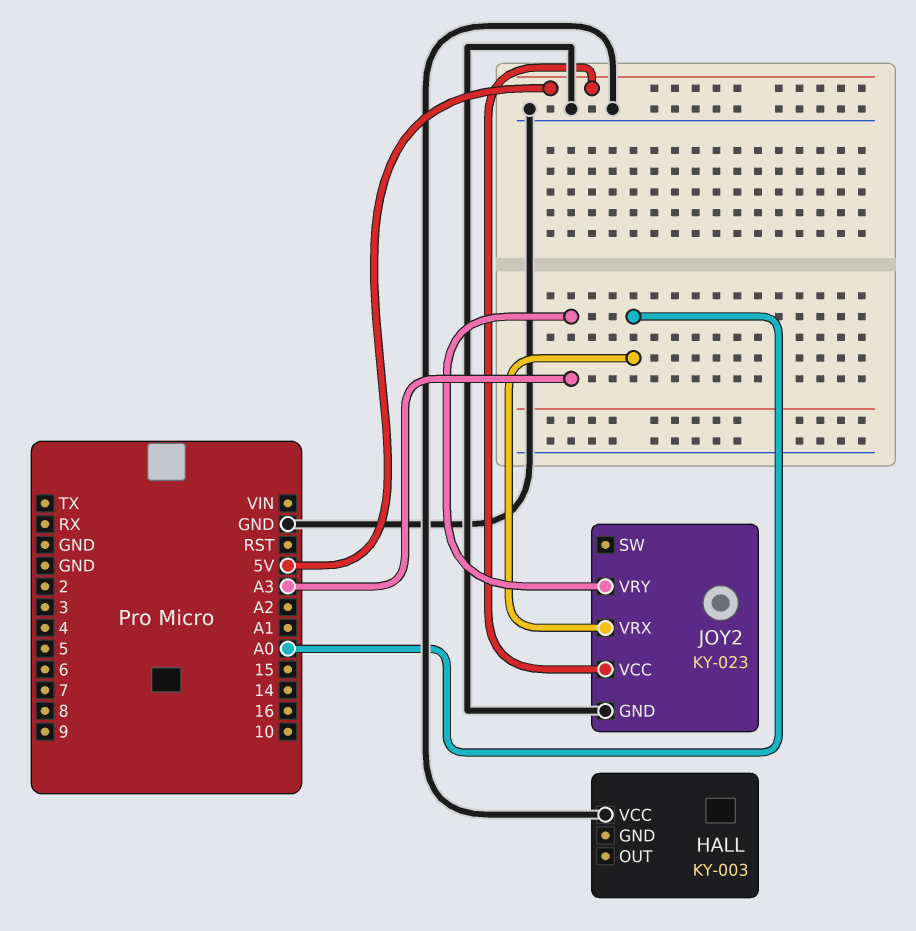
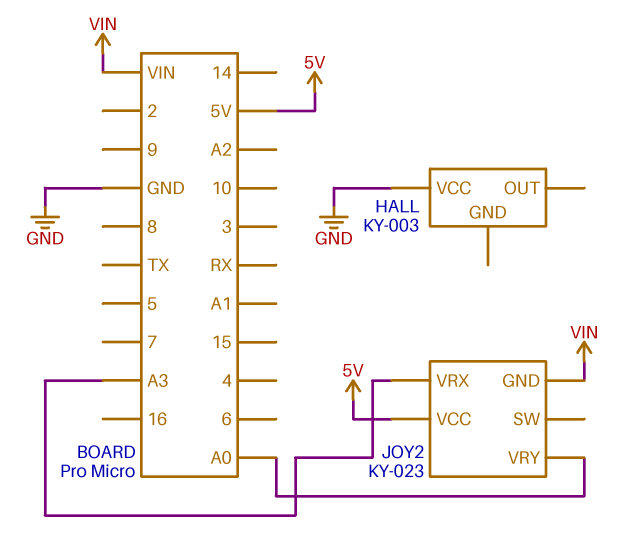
JOY2 pin GND: GND -> VIN
JOY2 pin VRX: A0 -> A3
JOY2 pin VRY: A3 -> A0

